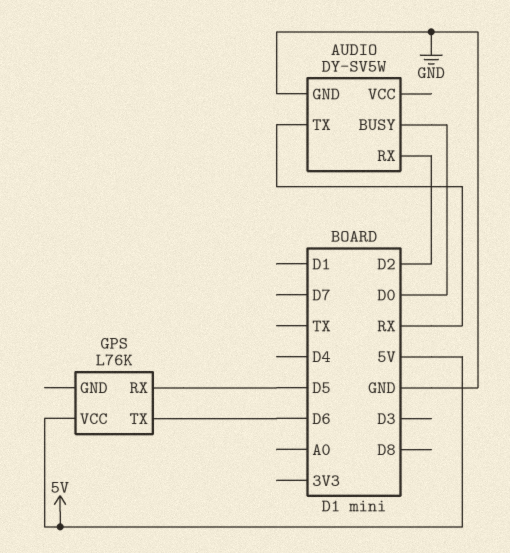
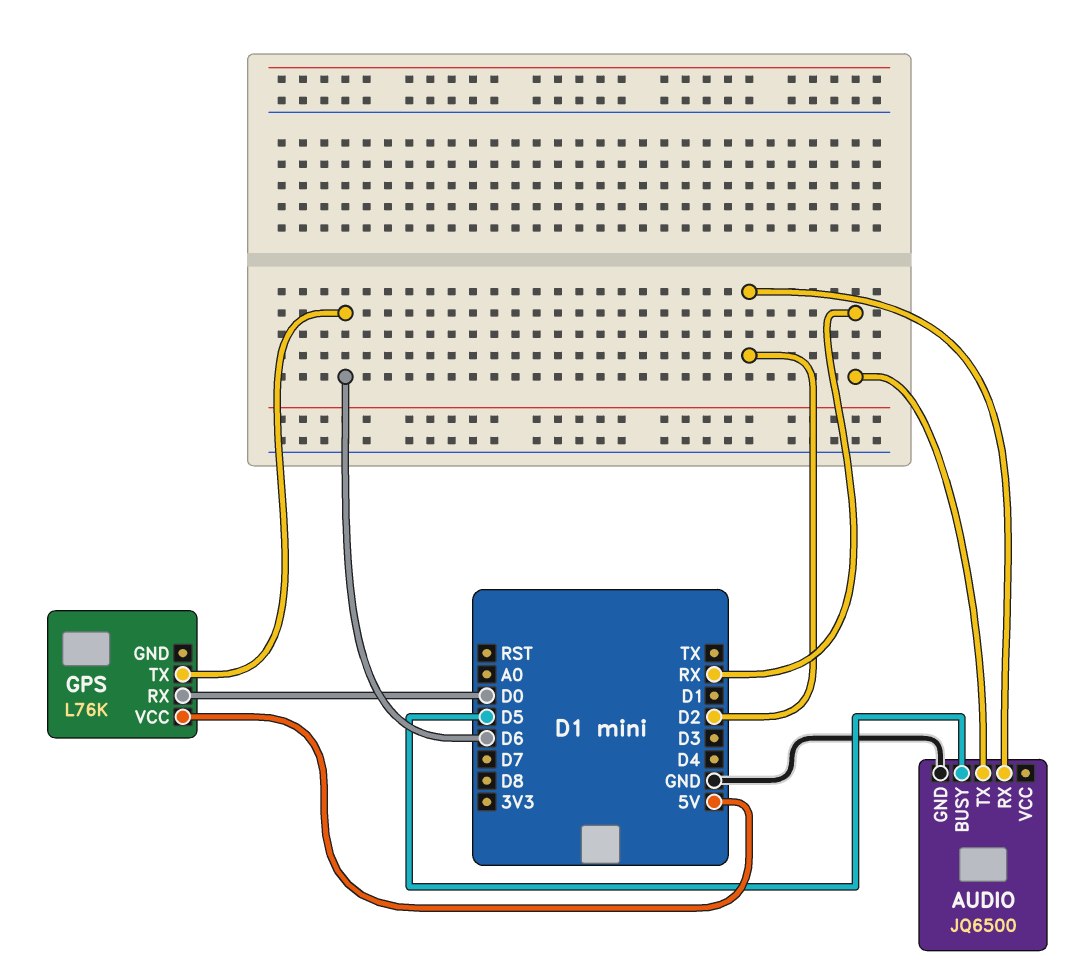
AUDIO: DY-SV5W -> JQ6500
AUDIO pin BUSY: D0 -> D5
GPS pin RX: D5 -> D0

